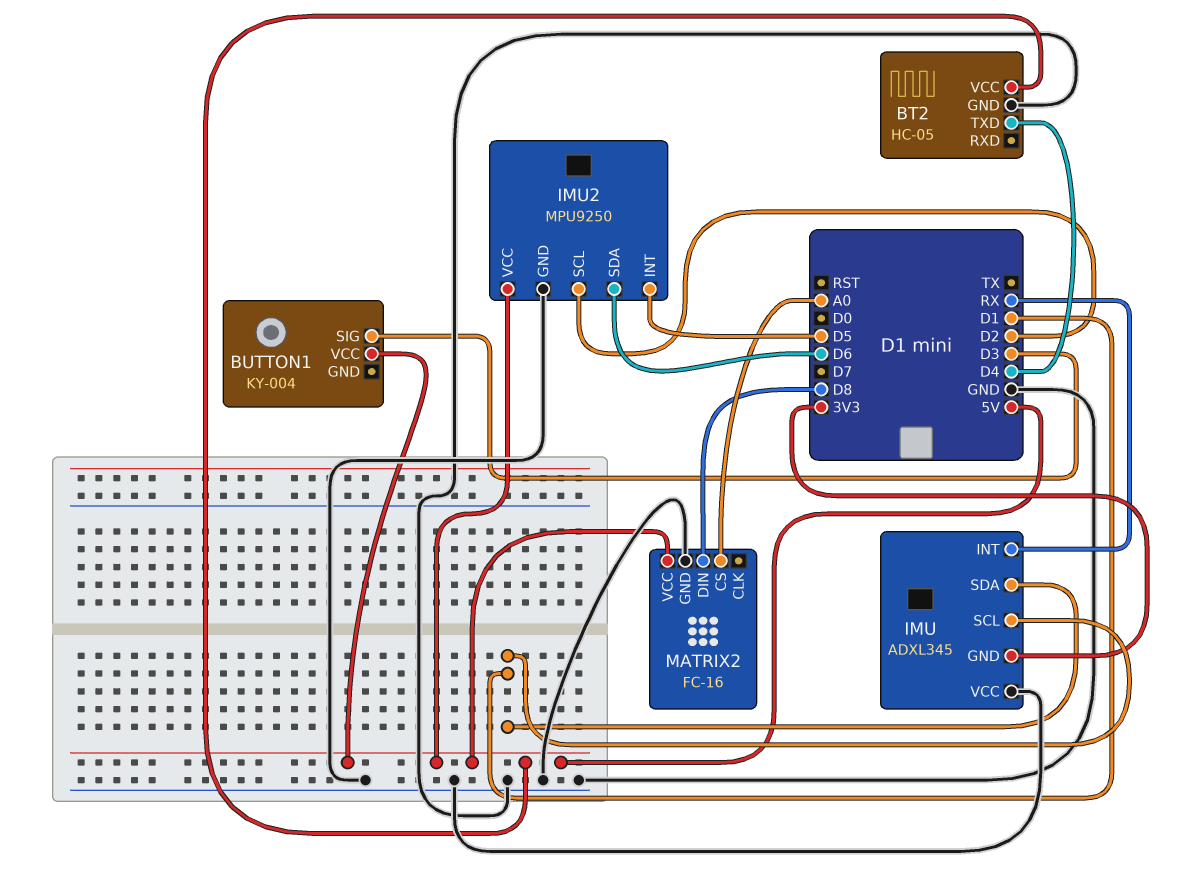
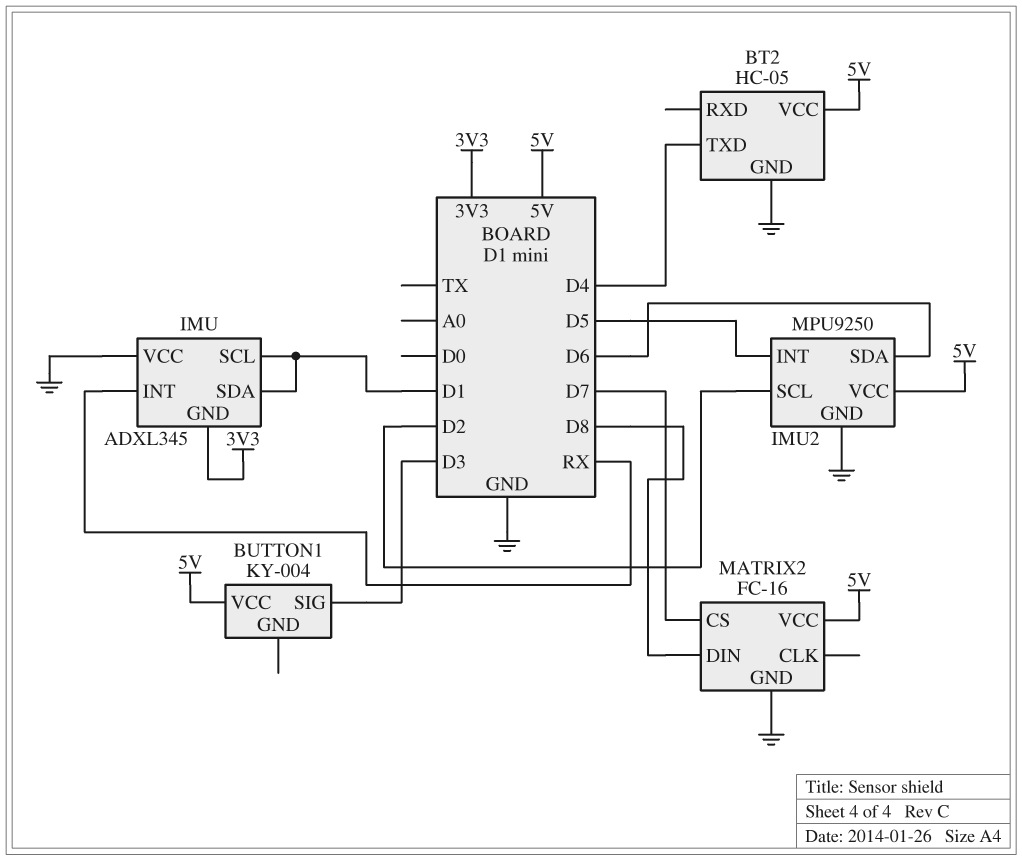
MATRIX2 pin CS: A0 -> D7

